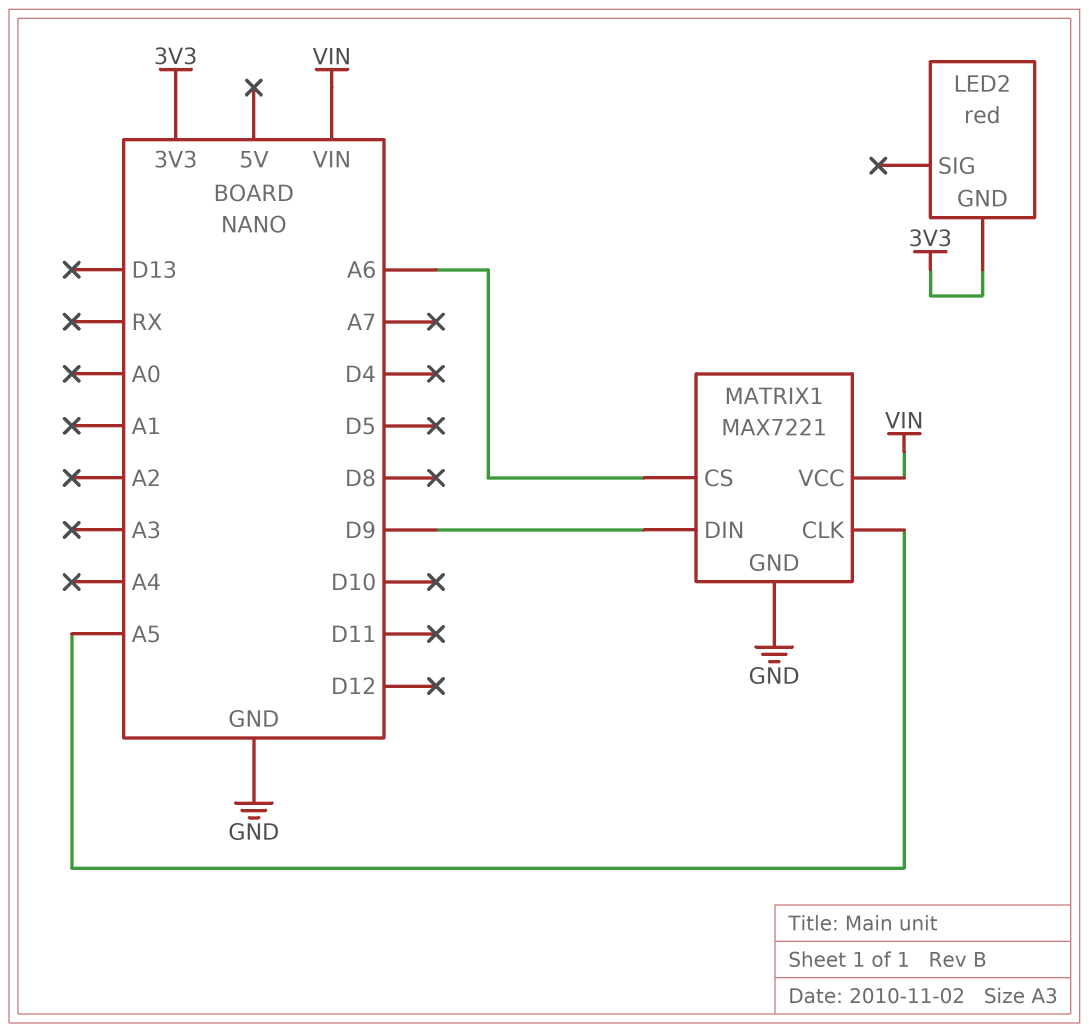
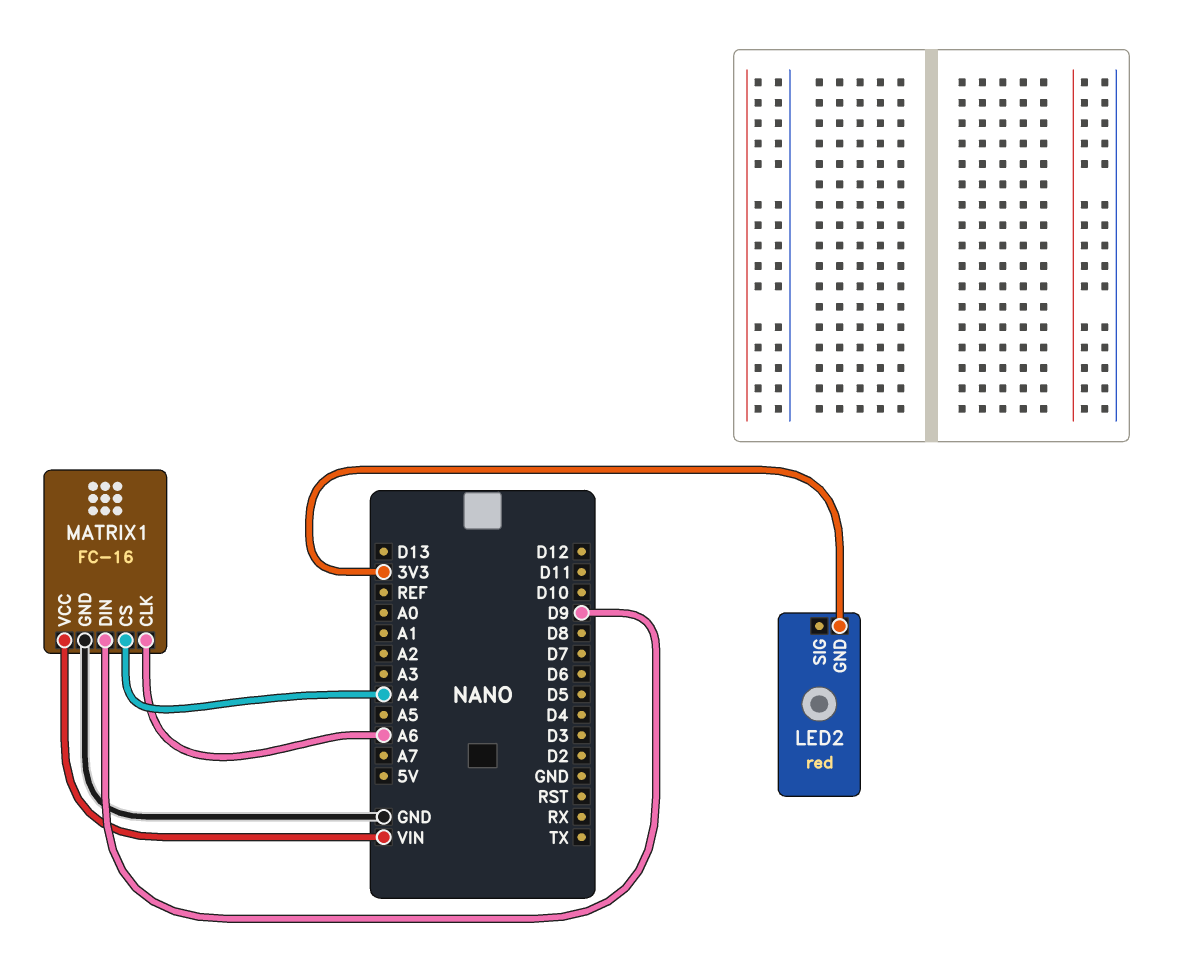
MATRIX1: MAX7221 -> FC-16
MATRIX1 pin CLK: A5 -> A6
MATRIX1 pin CS: A6 -> A4

